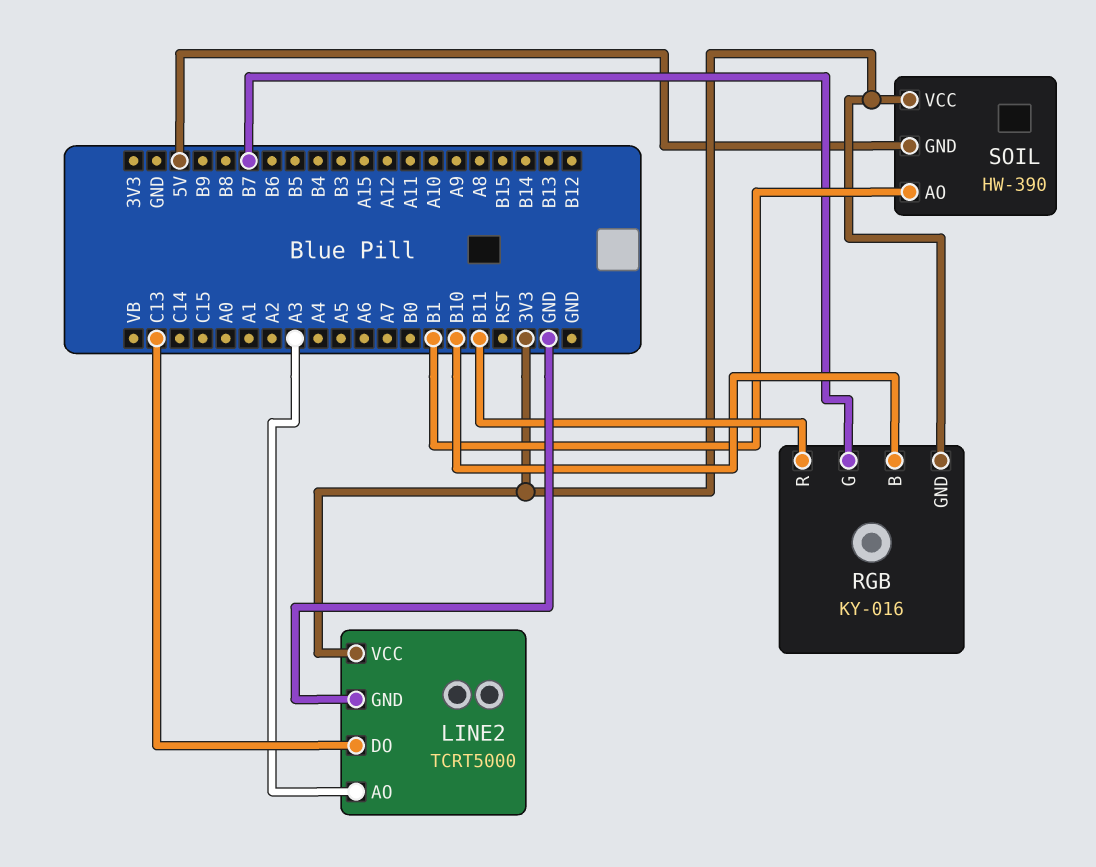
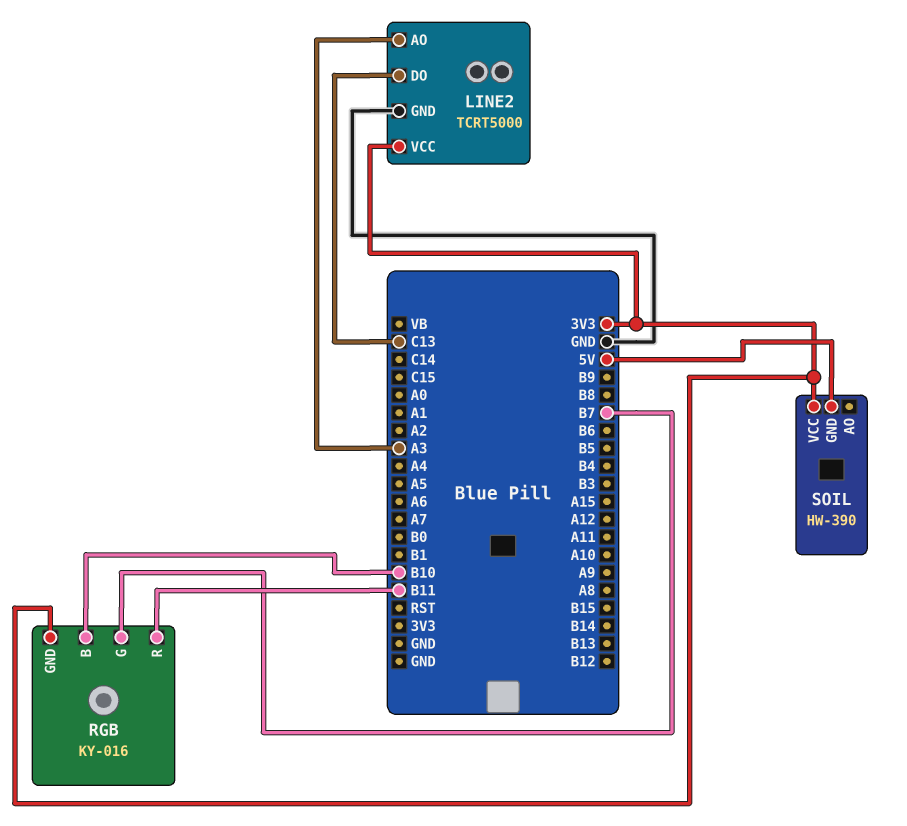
SOIL pin AO: B1 -> none

